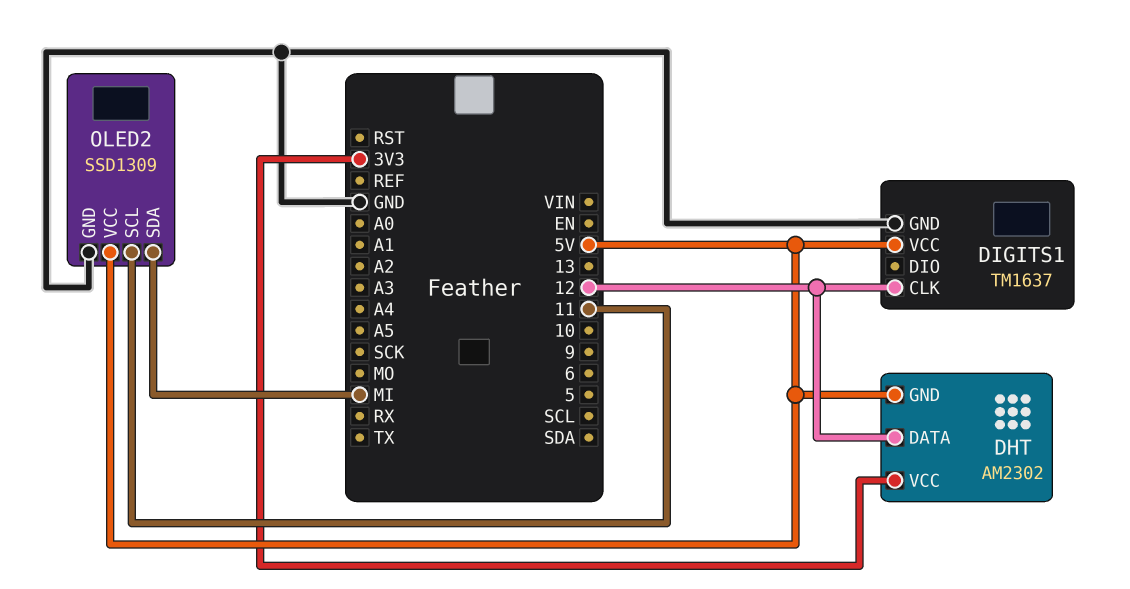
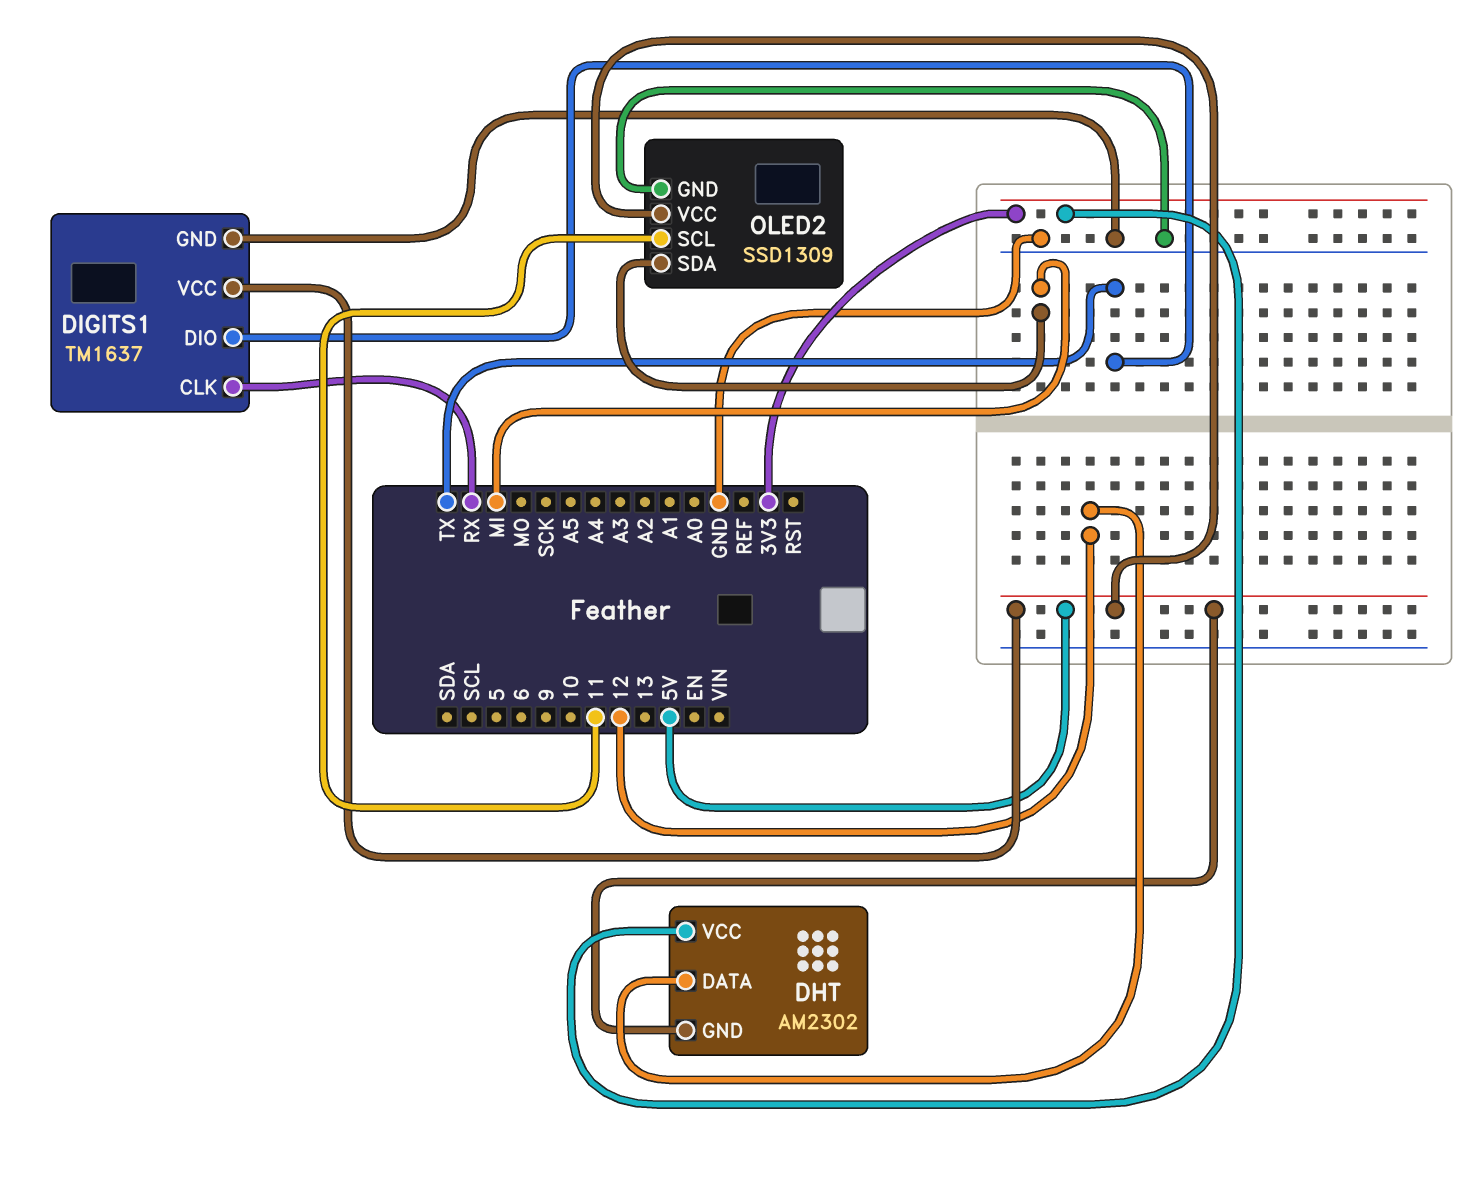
DIGITS1 pin CLK: 12 -> RX
DIGITS1 pin DIO: none -> TX

